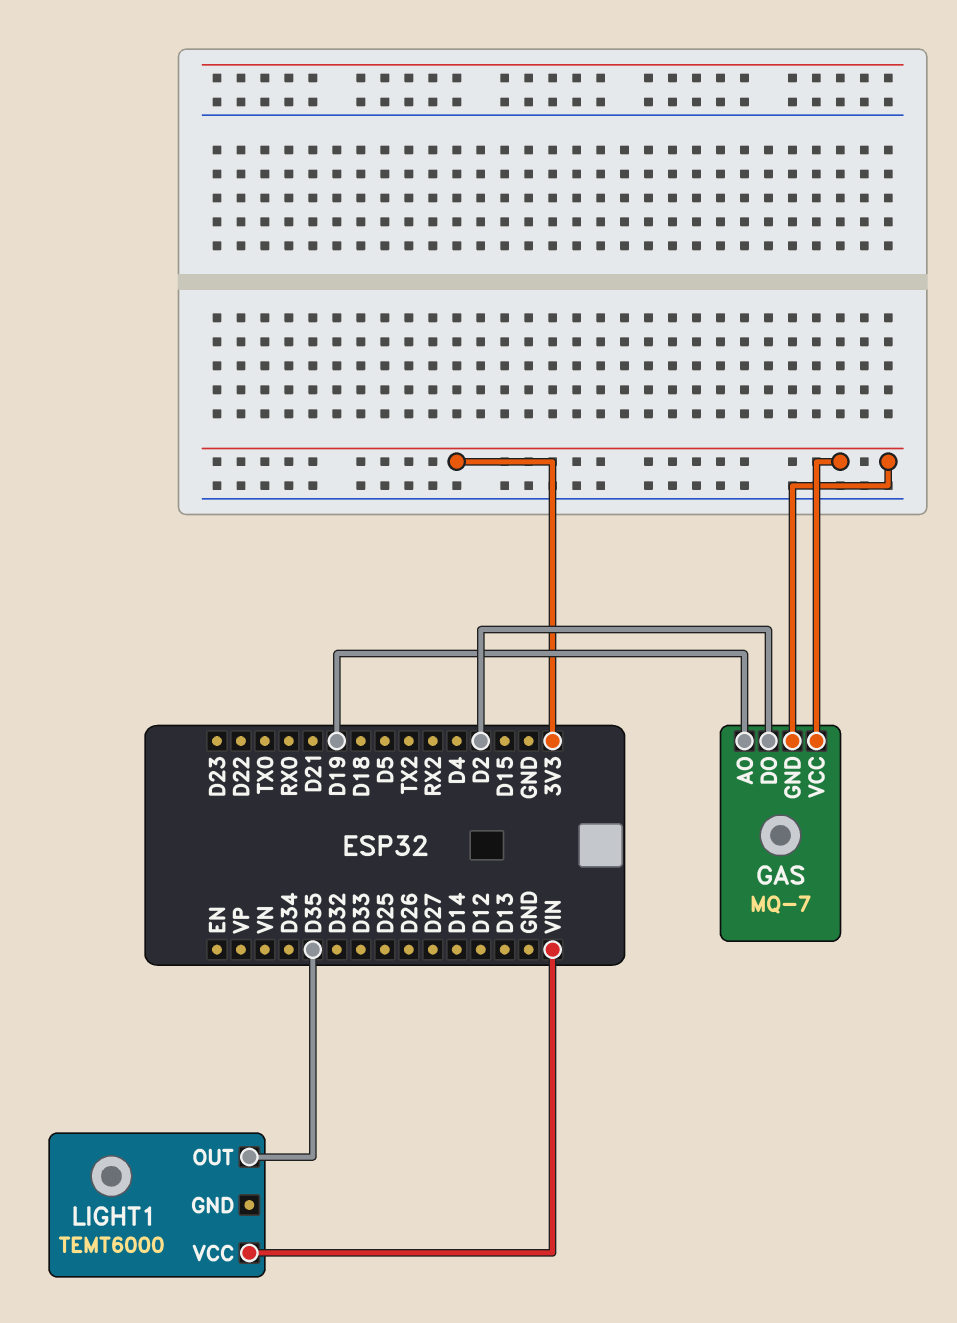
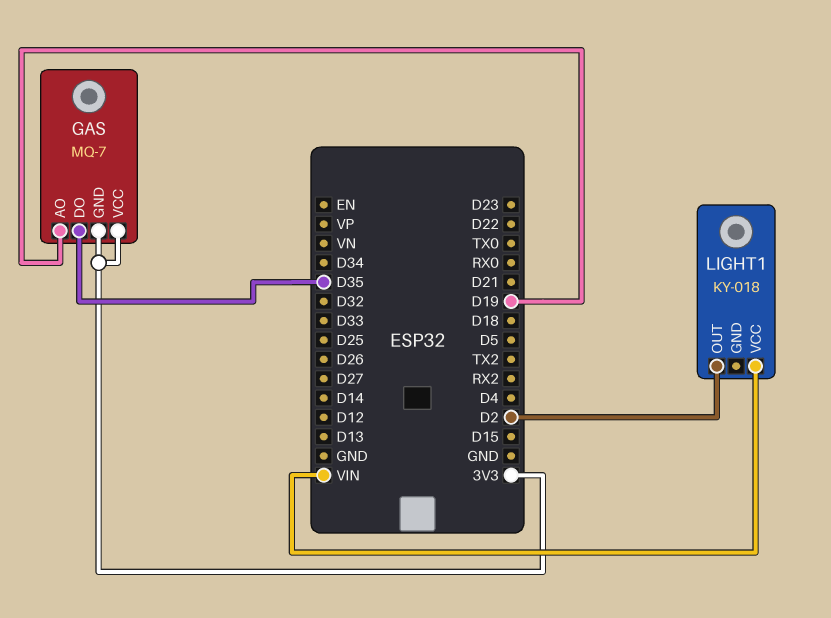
GAS pin DO: D2 -> D35
LIGHT1: TEMT6000 -> KY-018
LIGHT1 pin OUT: D35 -> D2

